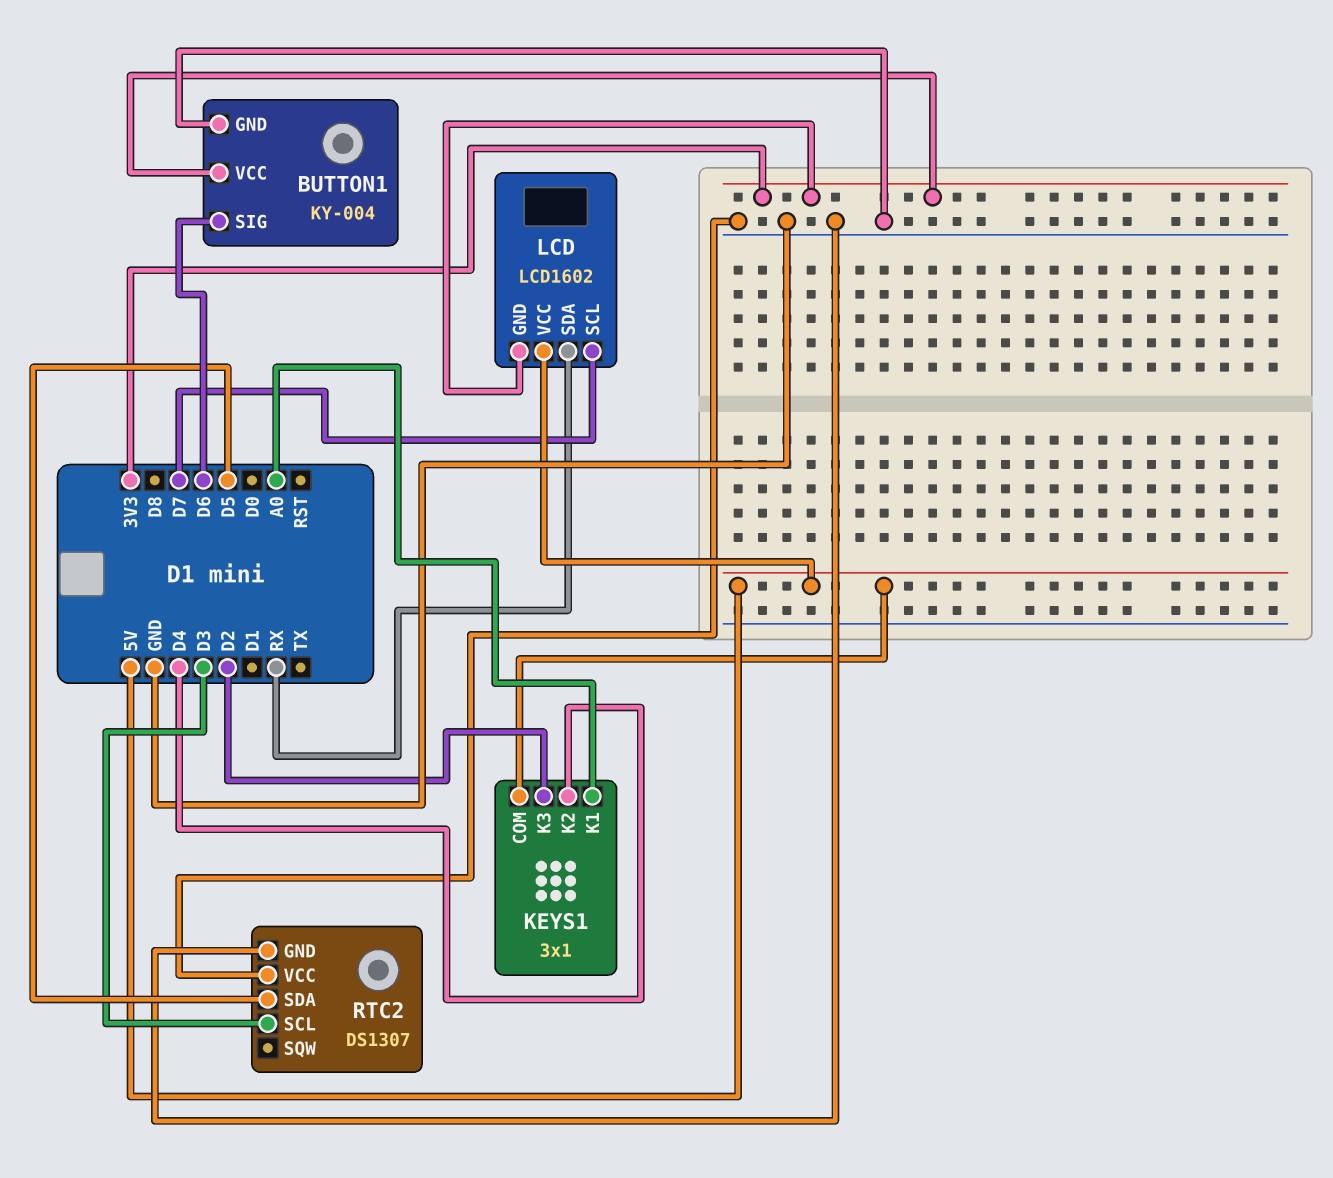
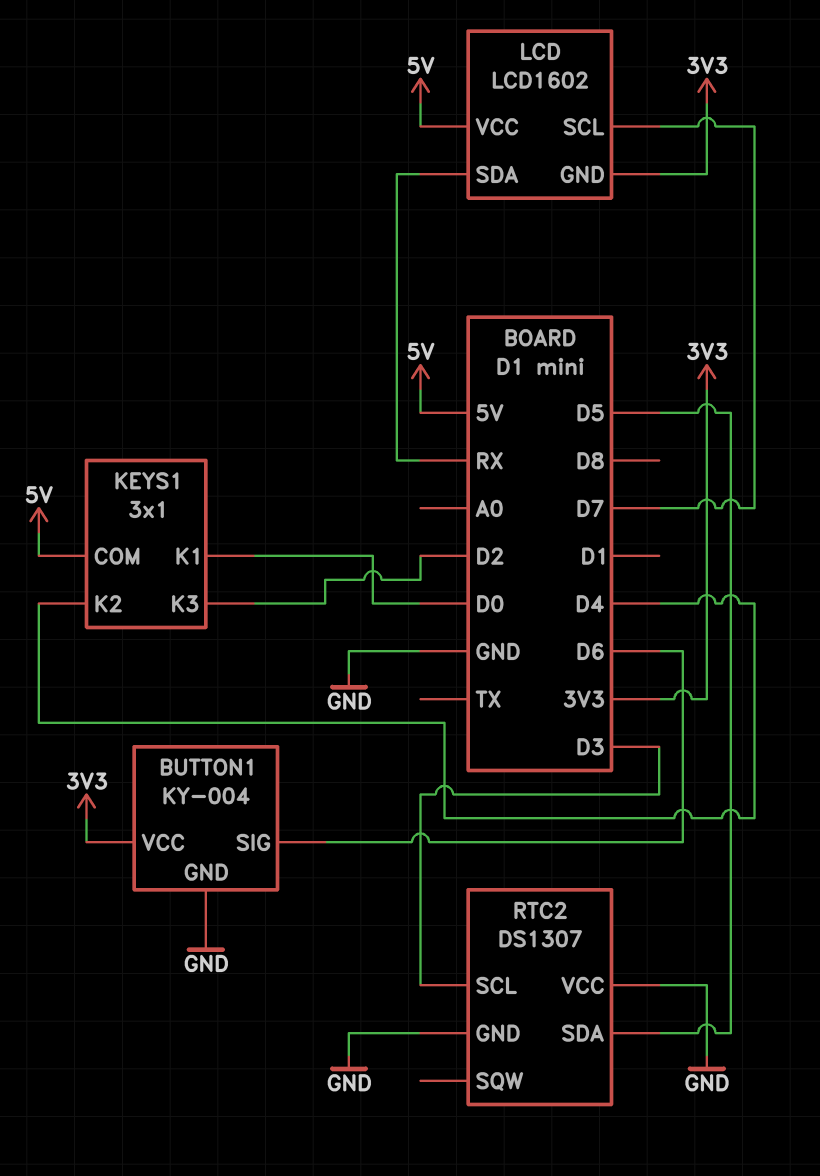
KEYS1 pin K1: A0 -> D0

